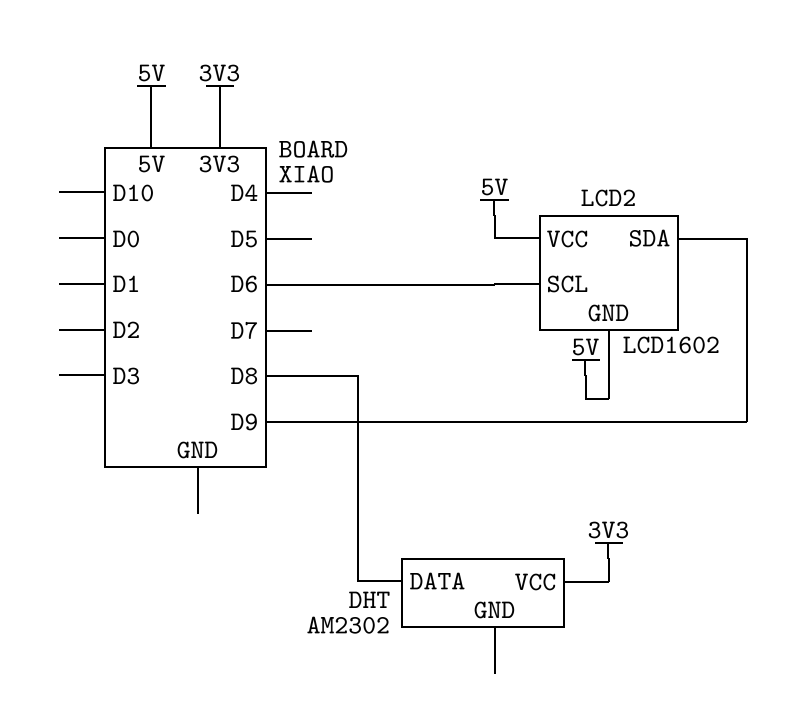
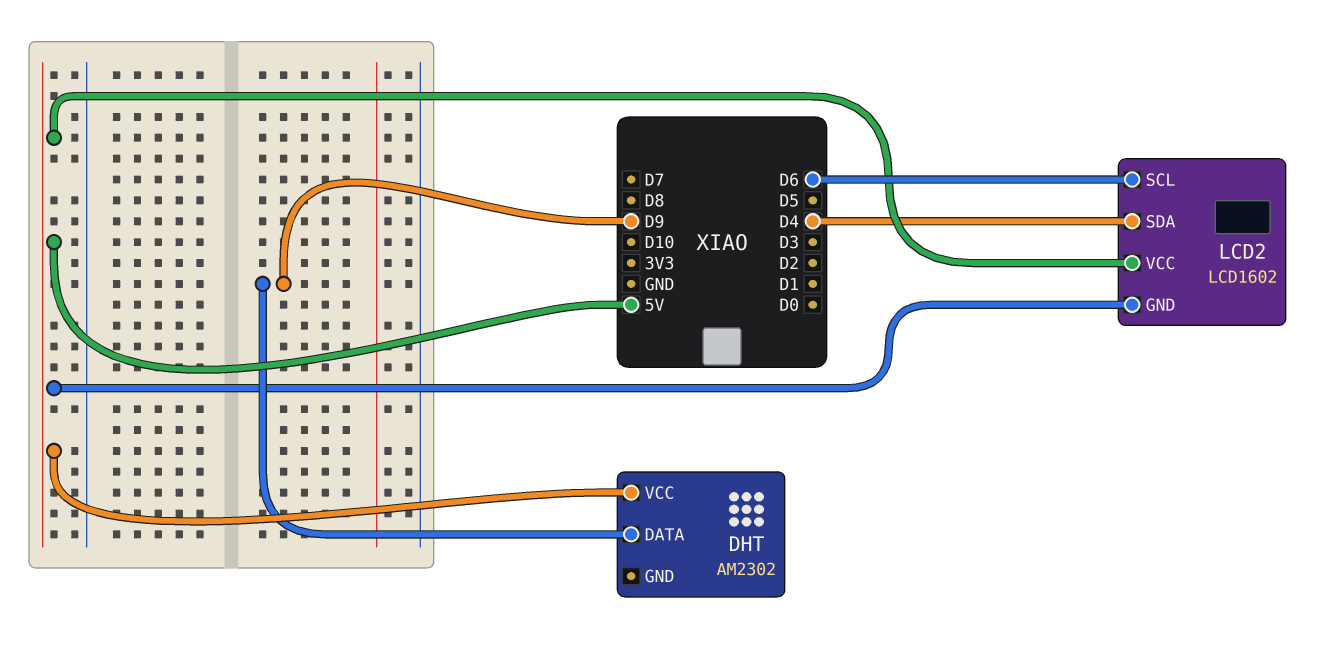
DHT pin DATA: D8 -> D9
DHT pin VCC: 3V3 -> 5V
LCD2 pin SDA: D9 -> D4

